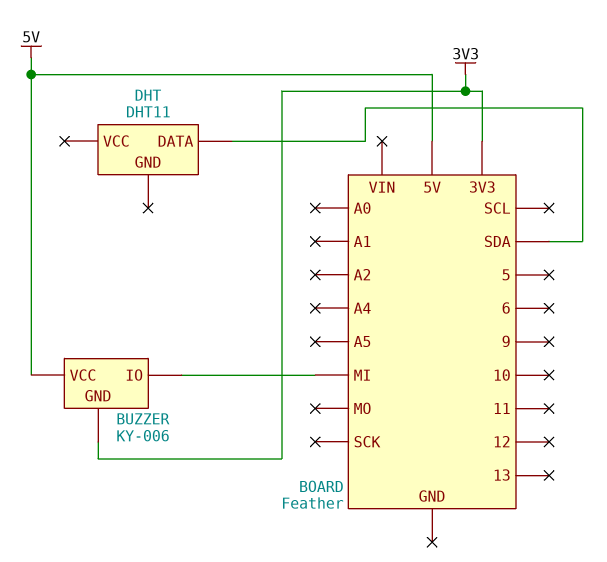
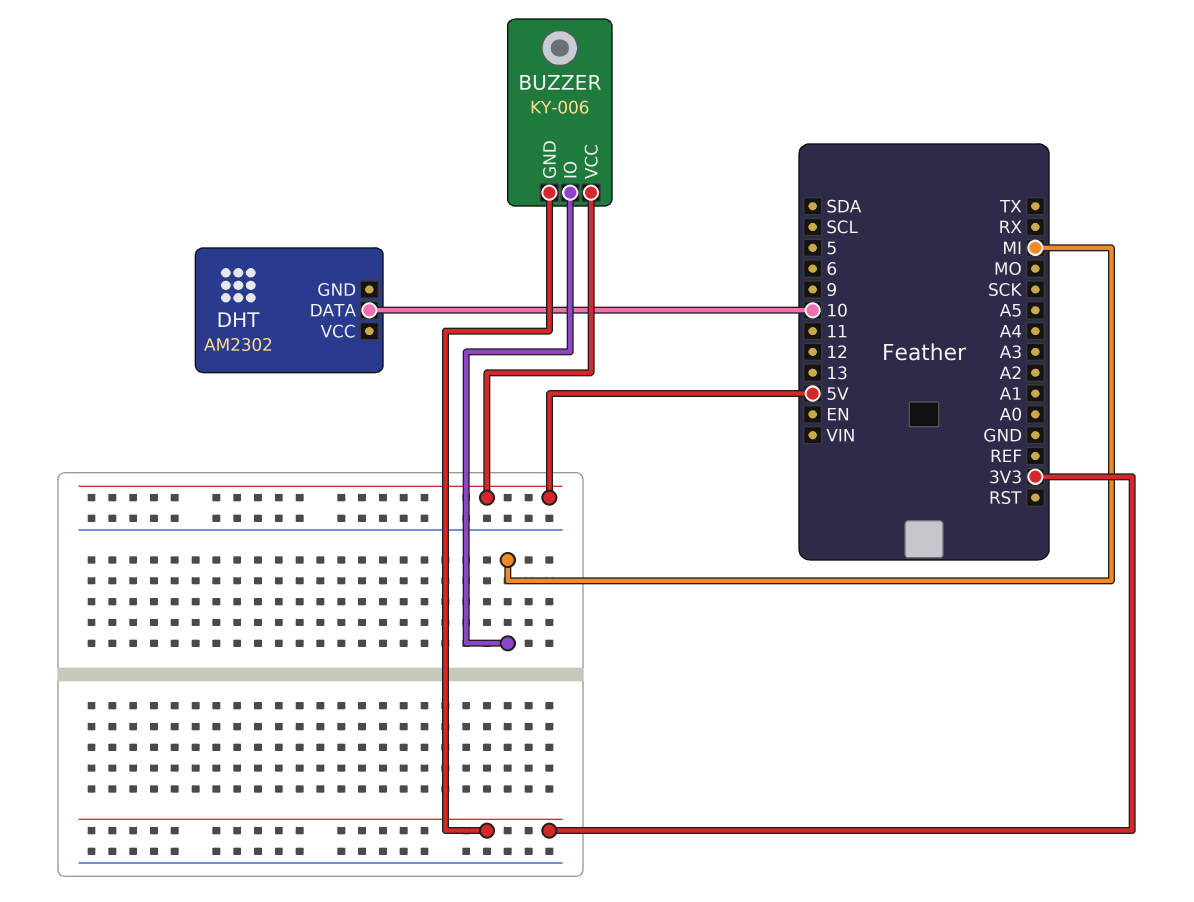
DHT: DHT11 -> AM2302
DHT pin DATA: SDA -> 10

